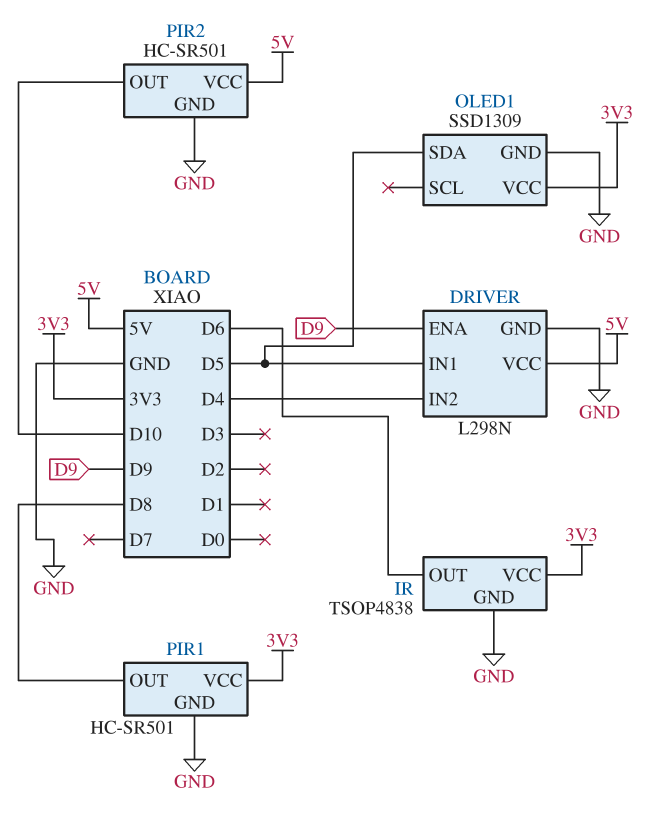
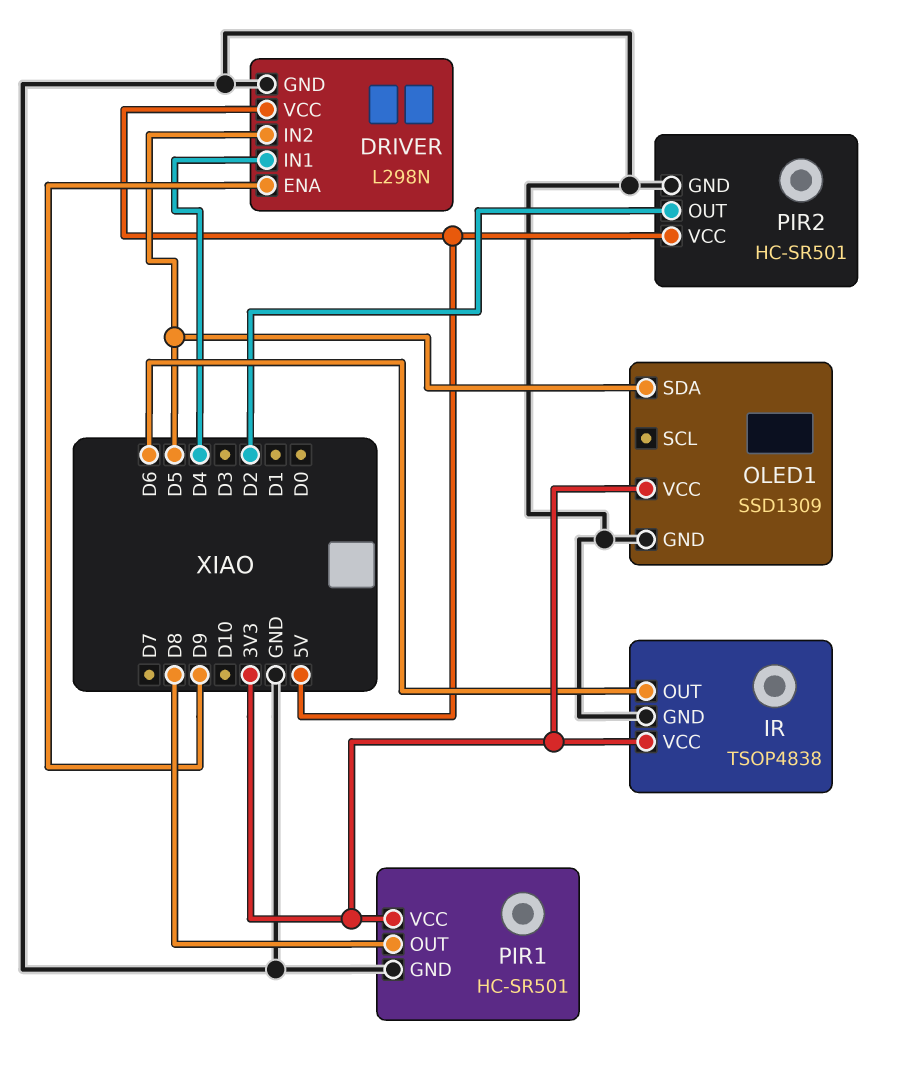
DRIVER pin IN1: D5 -> D4
DRIVER pin IN2: D4 -> D5
PIR2 pin OUT: D10 -> D2

